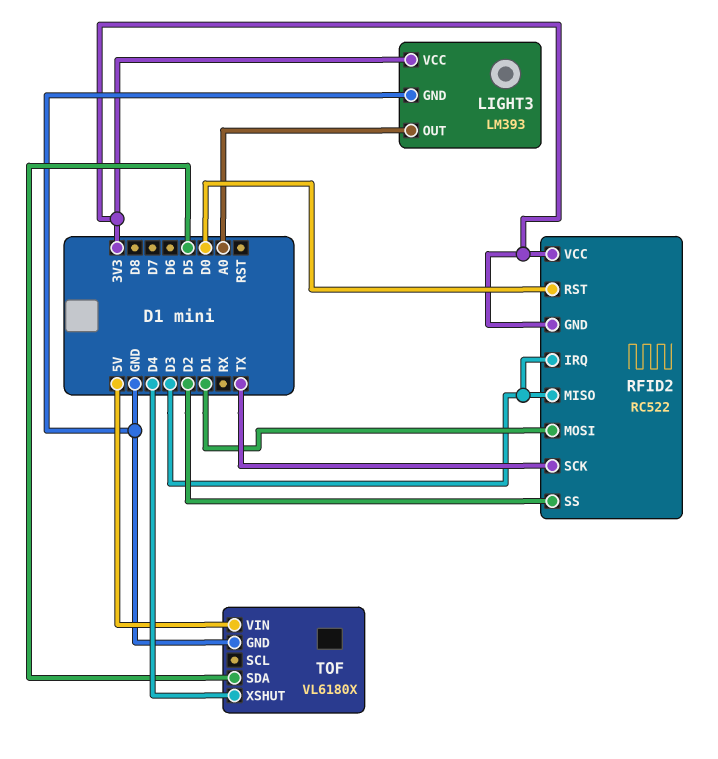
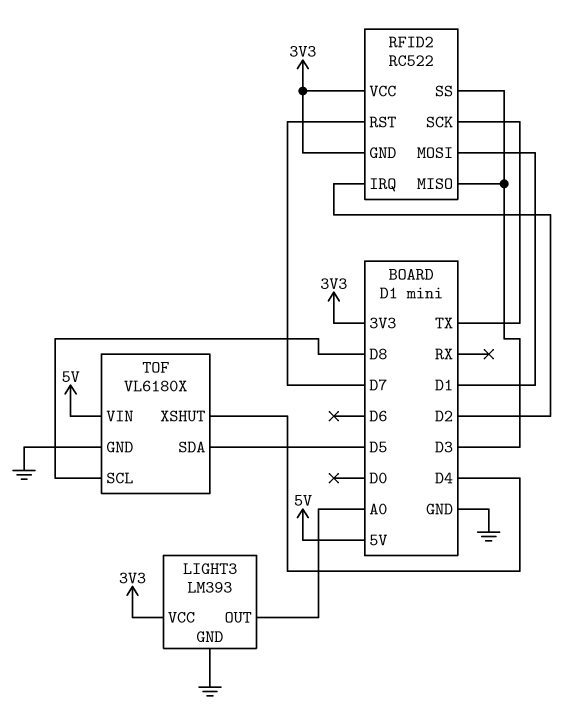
RFID2 pin IRQ: D3 -> D2
RFID2 pin RST: D0 -> D7
RFID2 pin SS: D2 -> D3
TOF pin SCL: none -> D8

